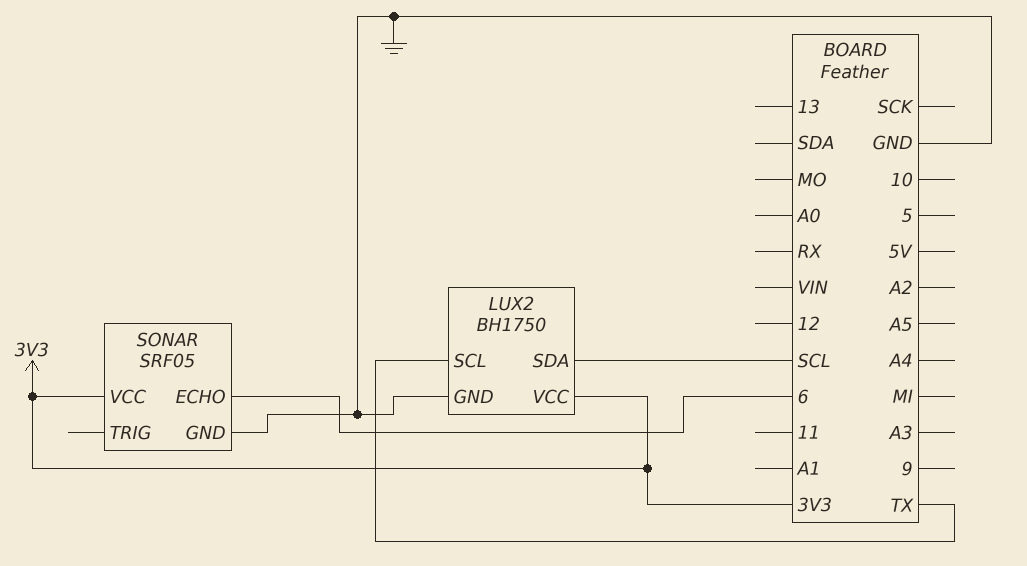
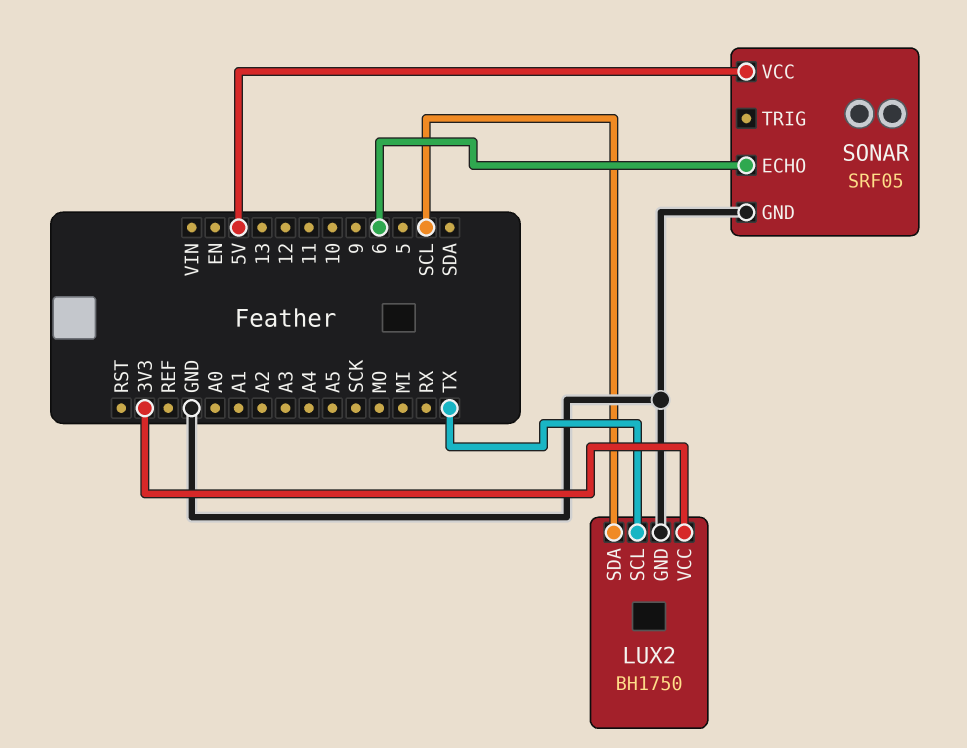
SONAR pin VCC: 3V3 -> 5V

